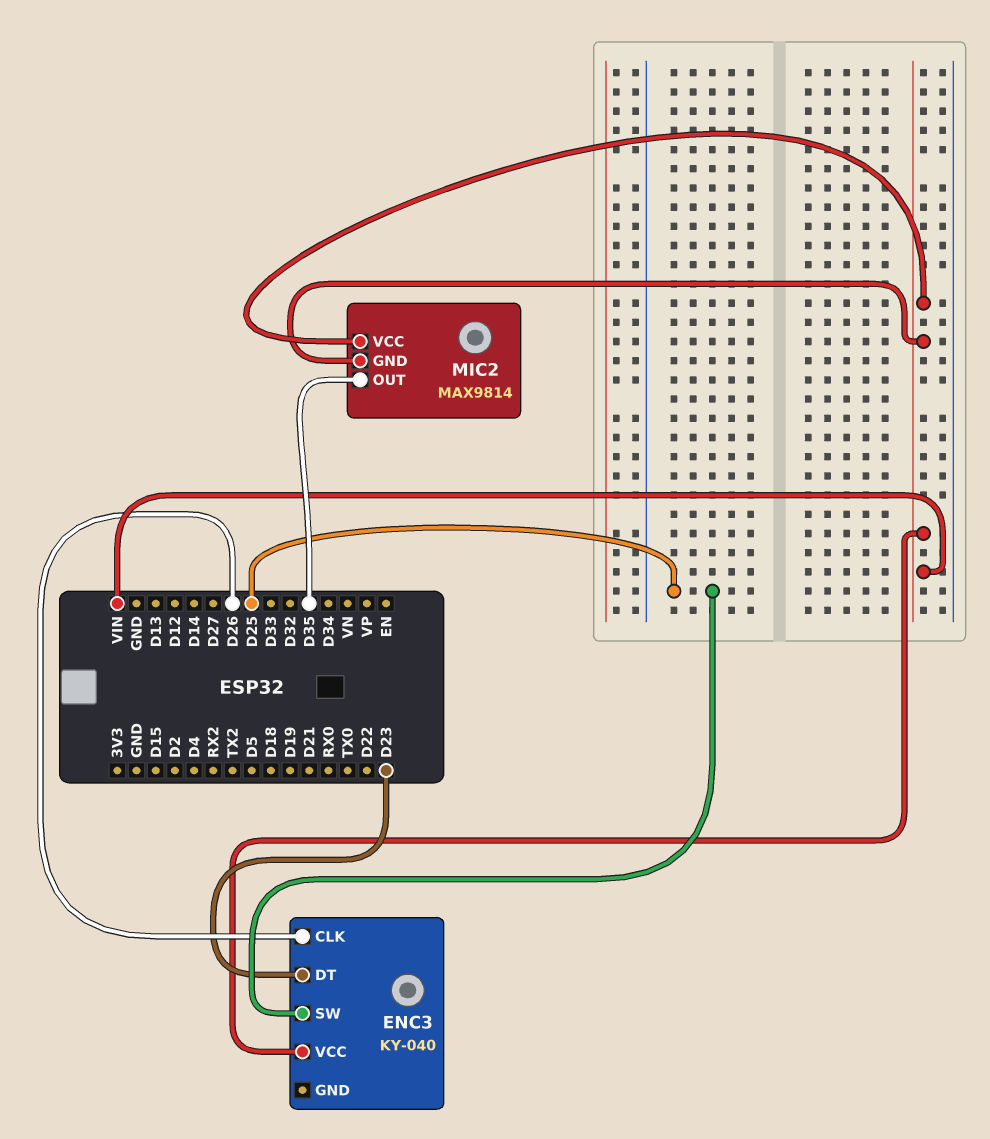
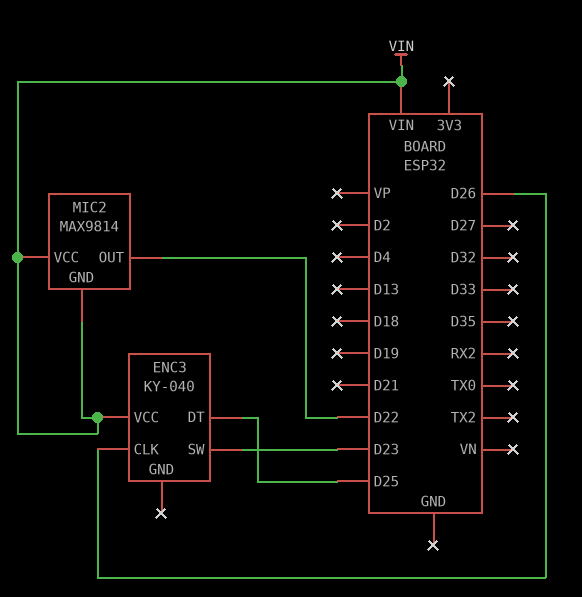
ENC3 pin DT: D23 -> D25
ENC3 pin SW: D25 -> D23
MIC2 pin OUT: D35 -> D22

